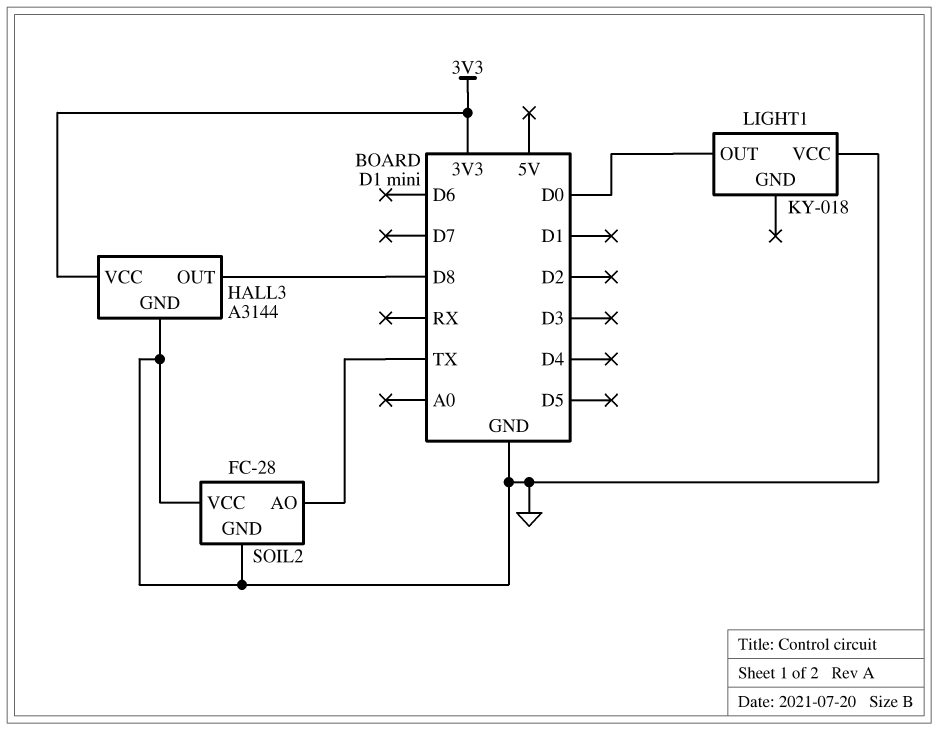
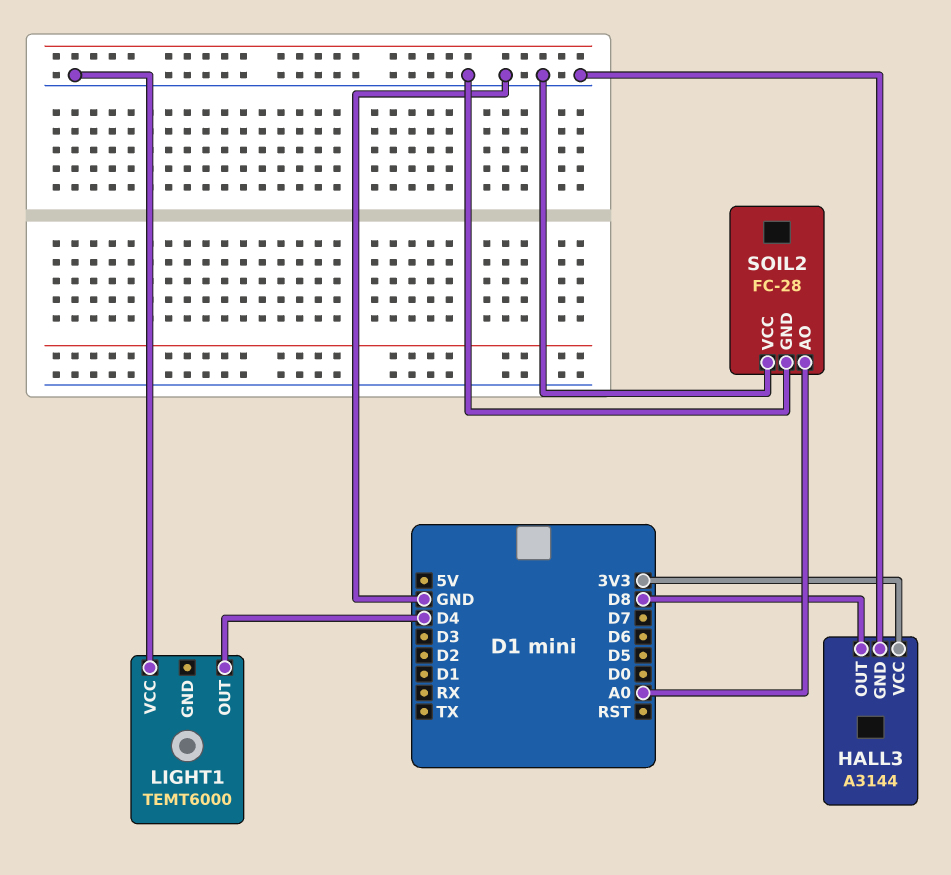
LIGHT1: KY-018 -> TEMT6000
LIGHT1 pin OUT: D0 -> D4
SOIL2 pin AO: TX -> A0

